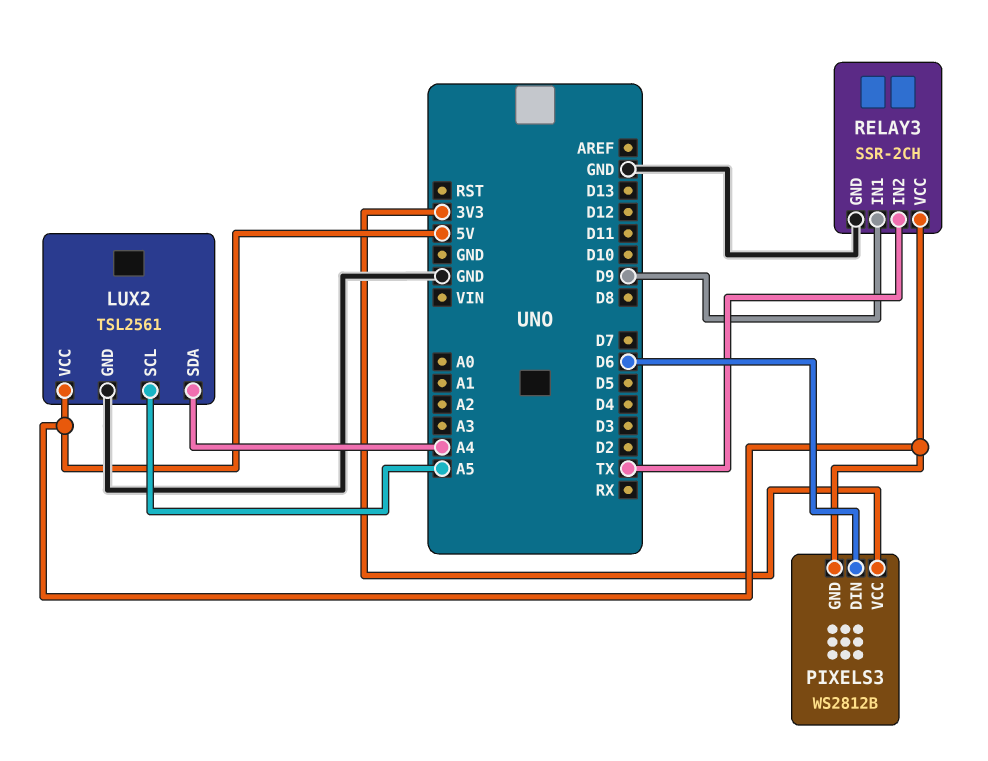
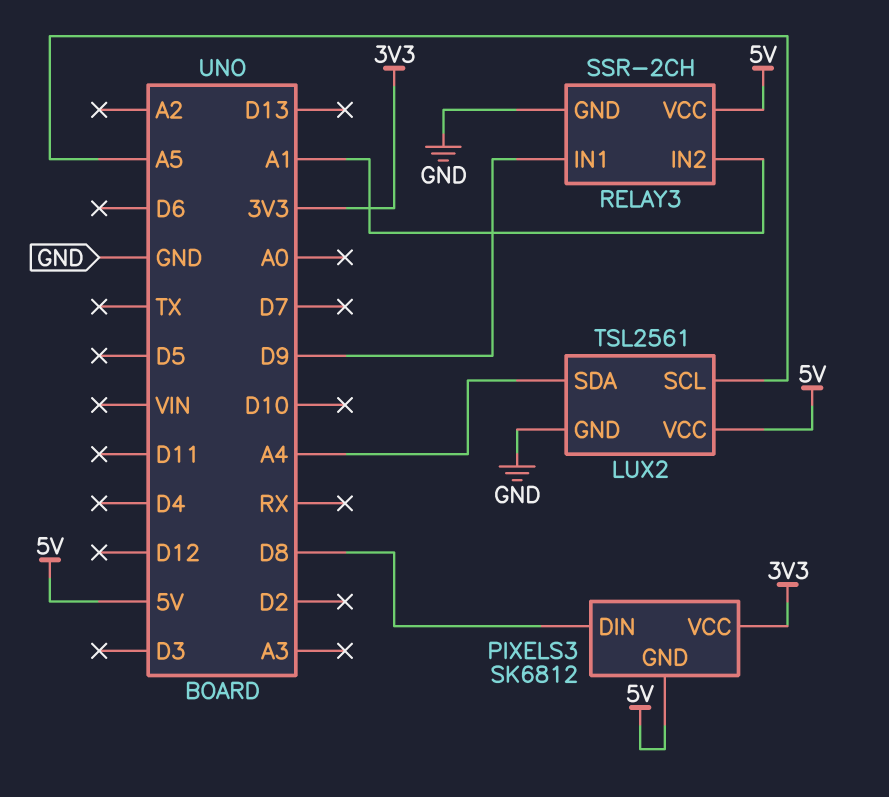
PIXELS3: WS2812B -> SK6812
PIXELS3 pin DIN: D6 -> D8
RELAY3 pin IN2: TX -> A1

